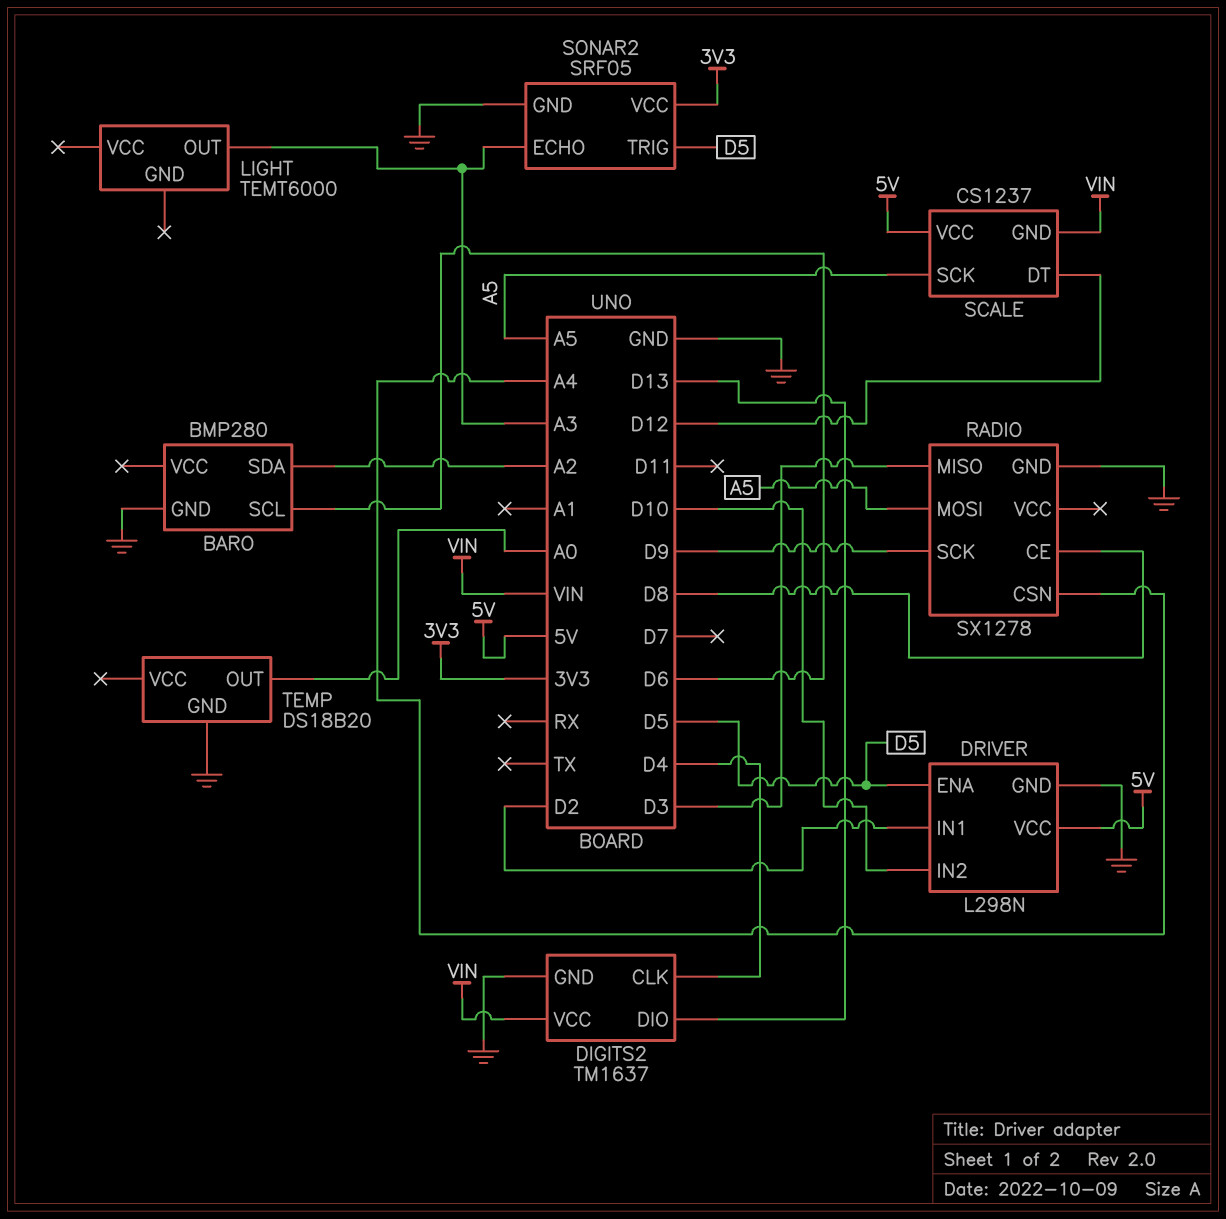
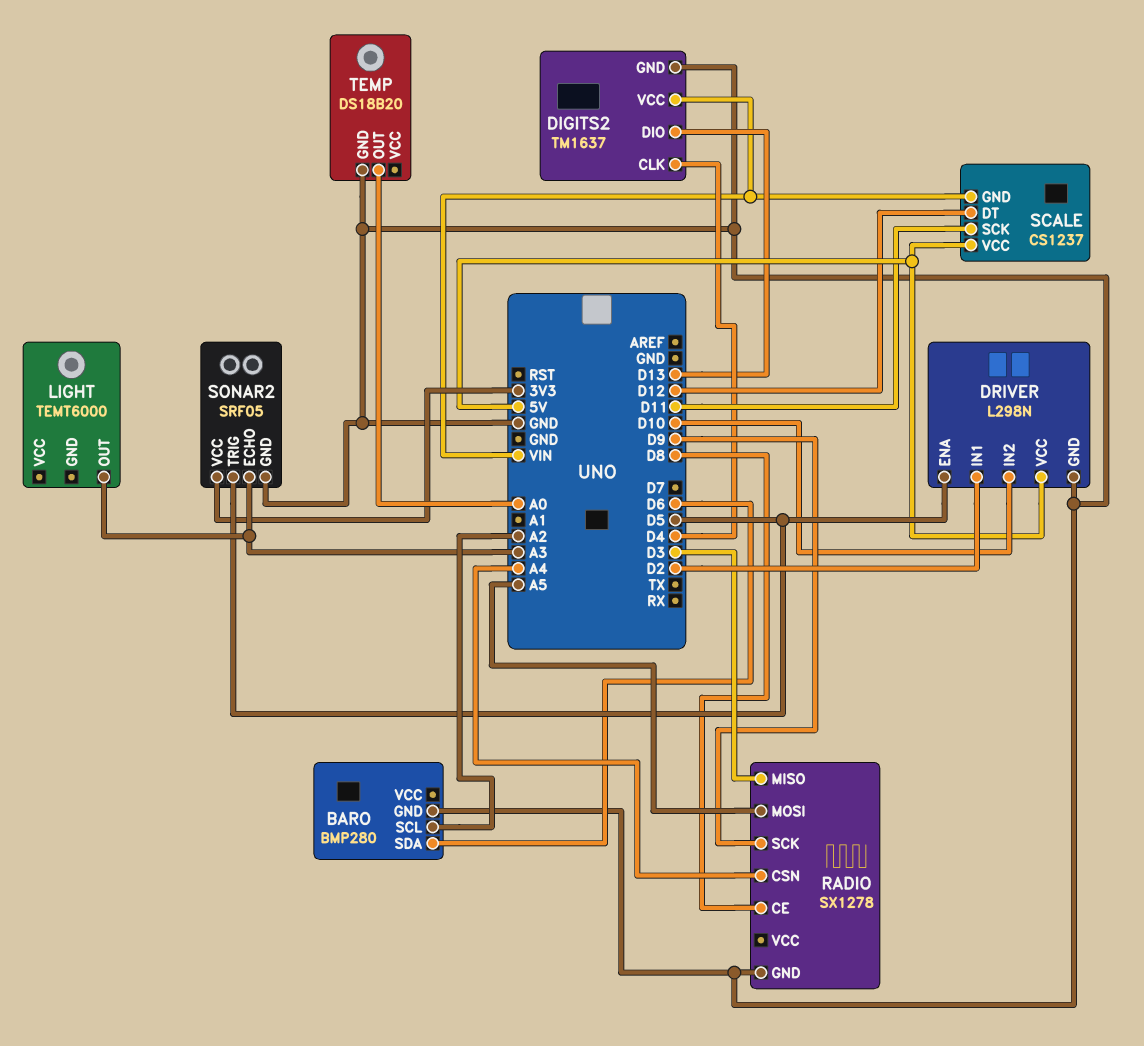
BARO pin SCL: D6 -> A2
BARO pin SDA: A2 -> D6
SCALE pin SCK: A5 -> D11

